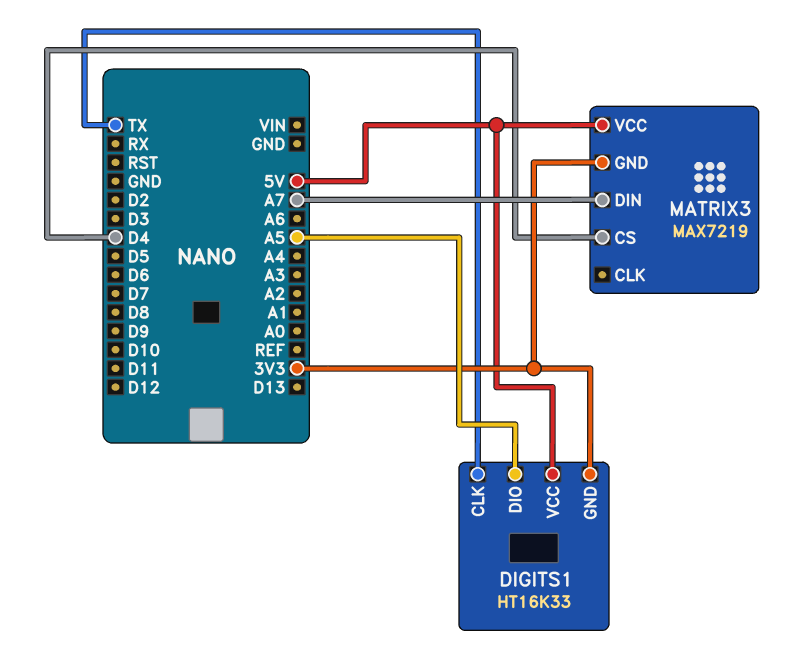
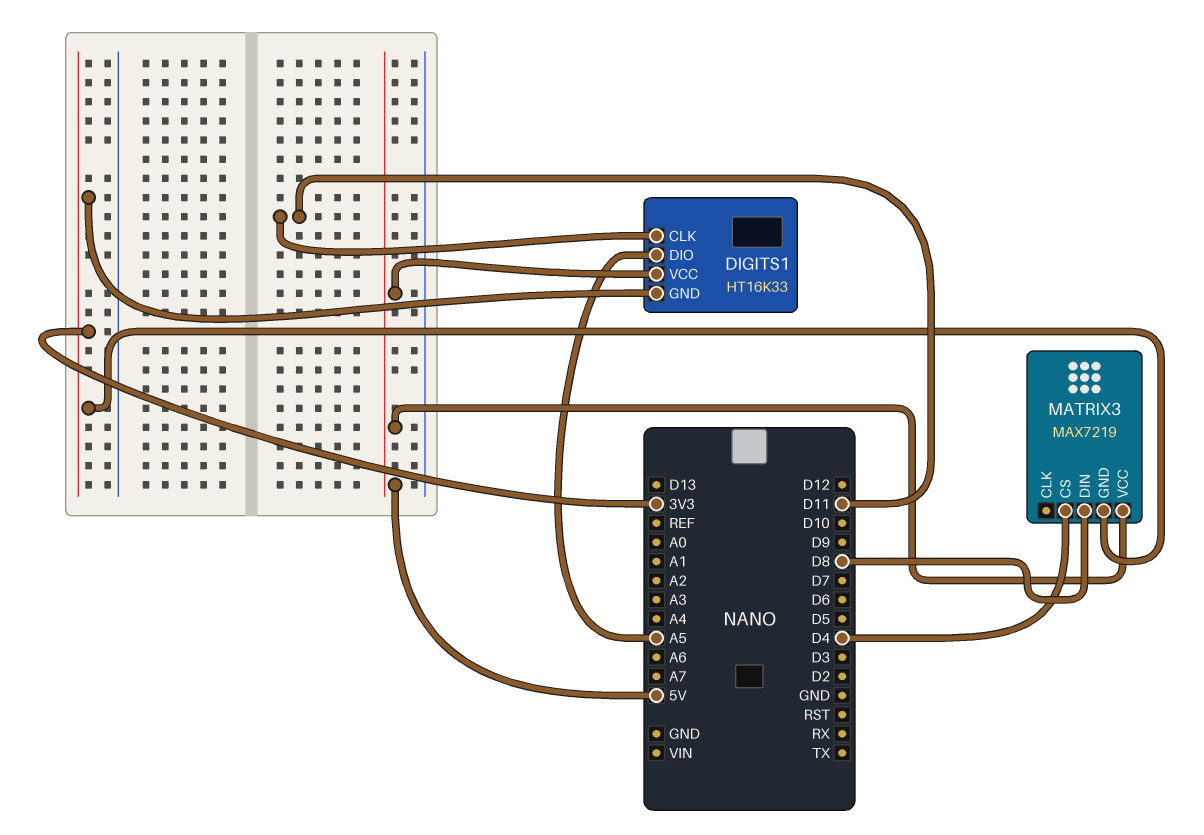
DIGITS1 pin CLK: TX -> D11
MATRIX3 pin DIN: A7 -> D8

